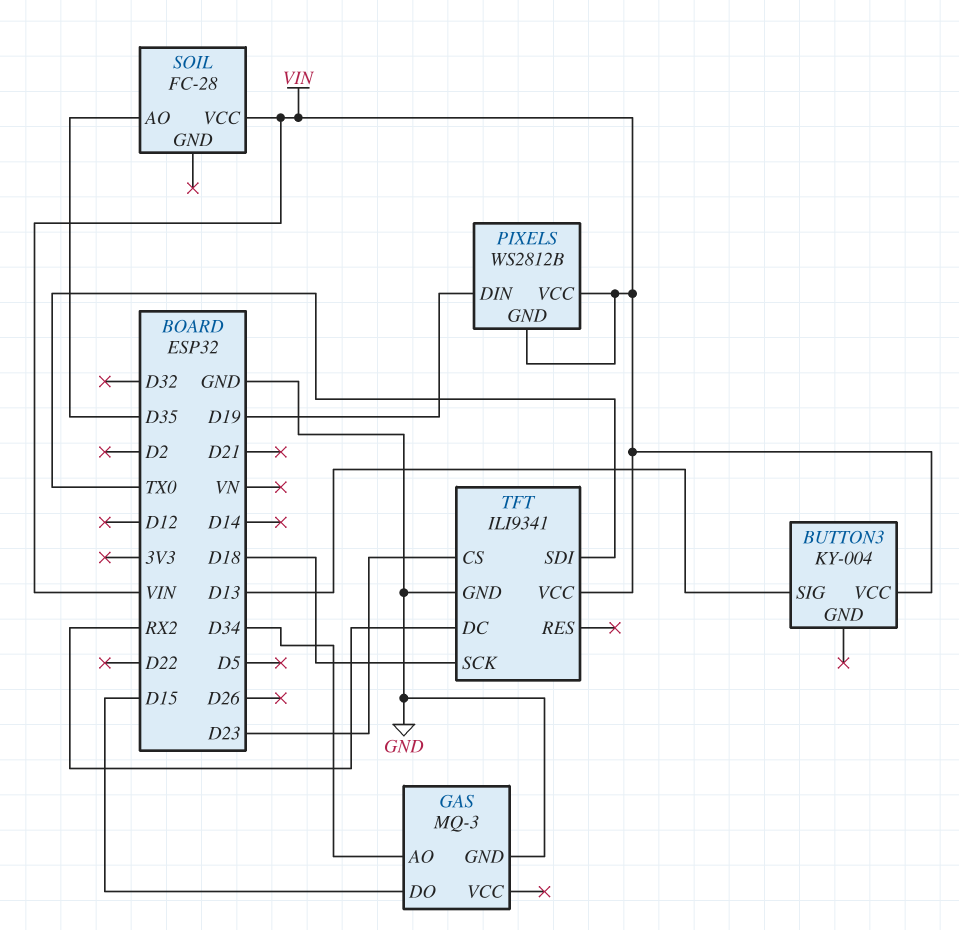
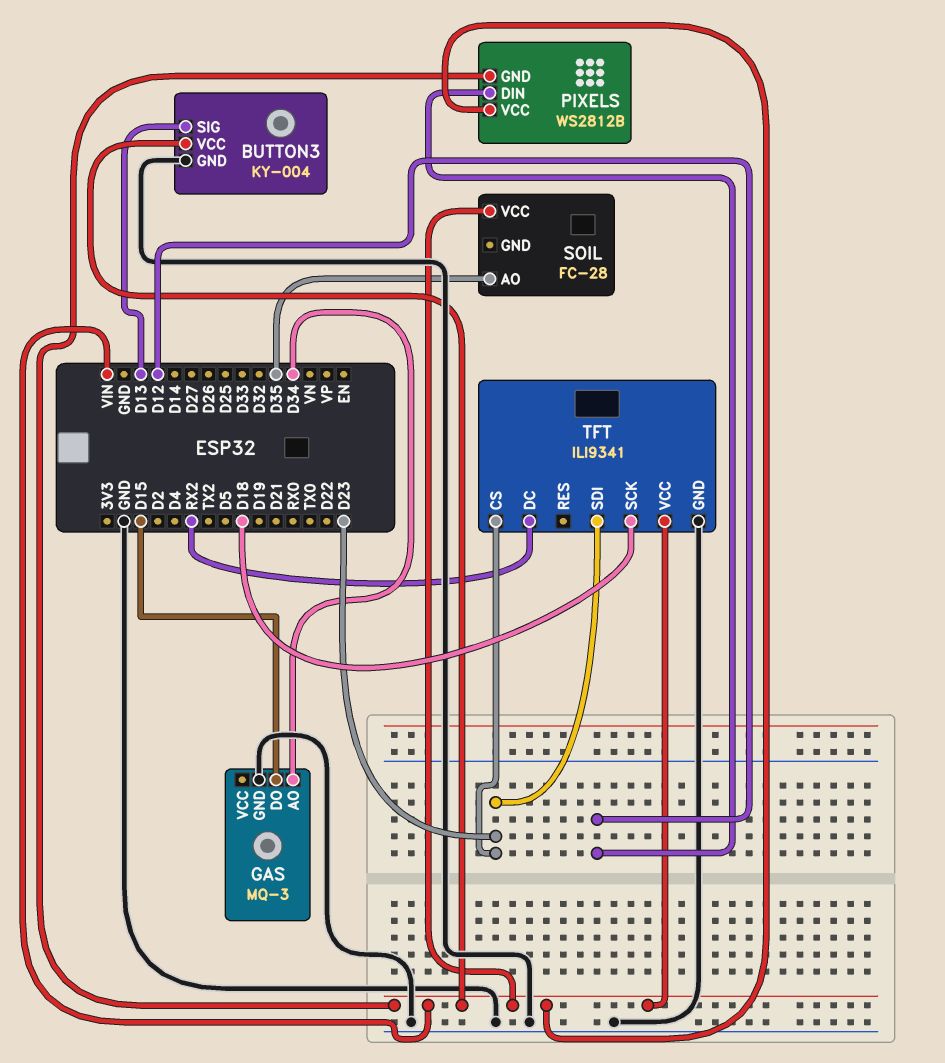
BUTTON3 pin GND: none -> GND
PIXELS pin DIN: D19 -> D12
TFT pin SDI: TX0 -> D23

